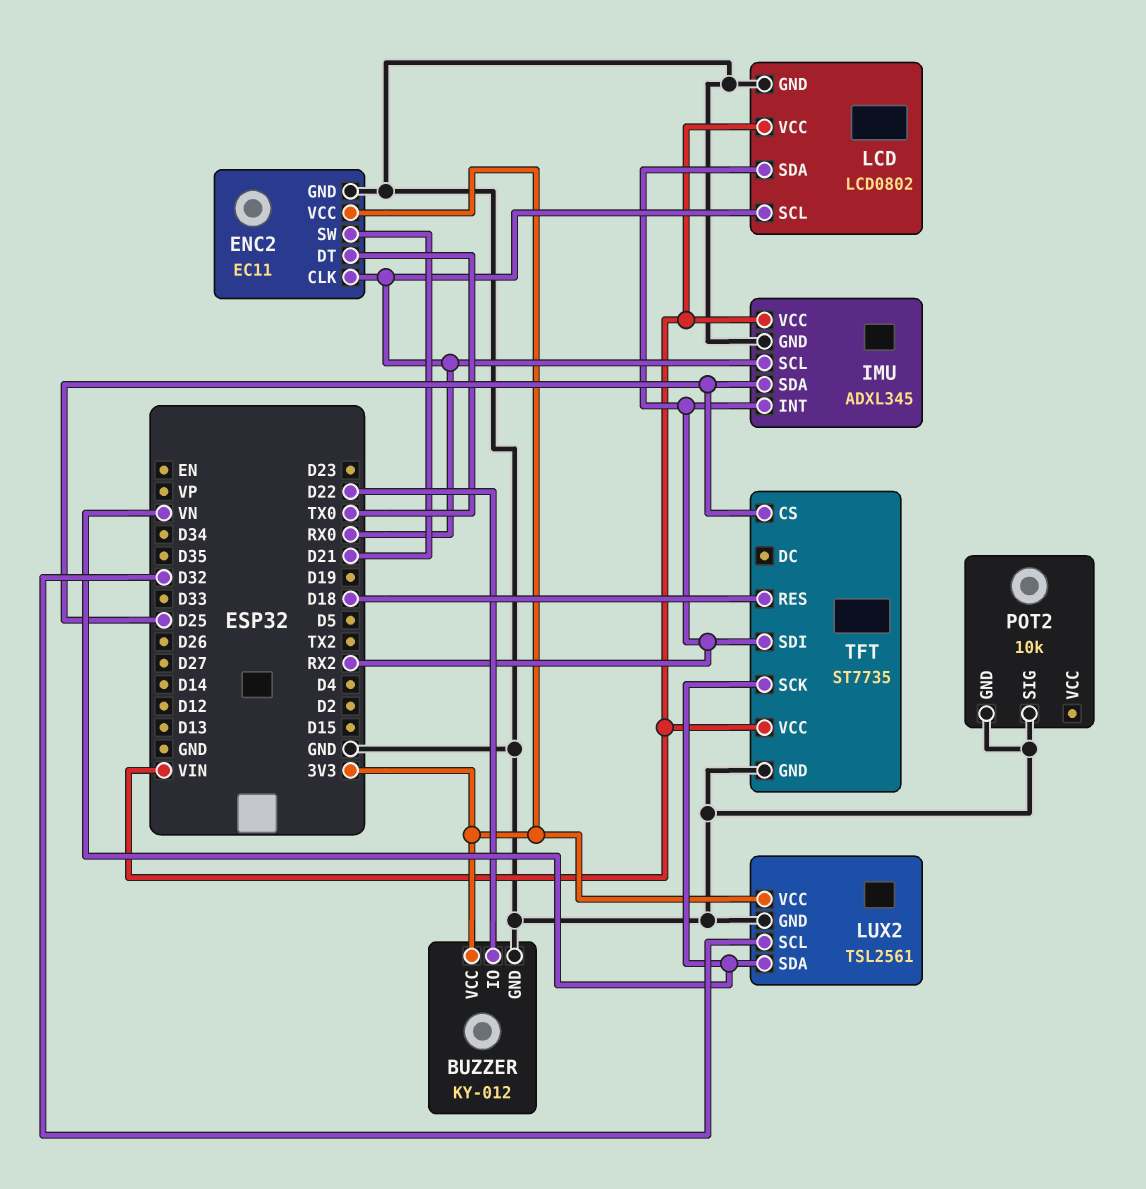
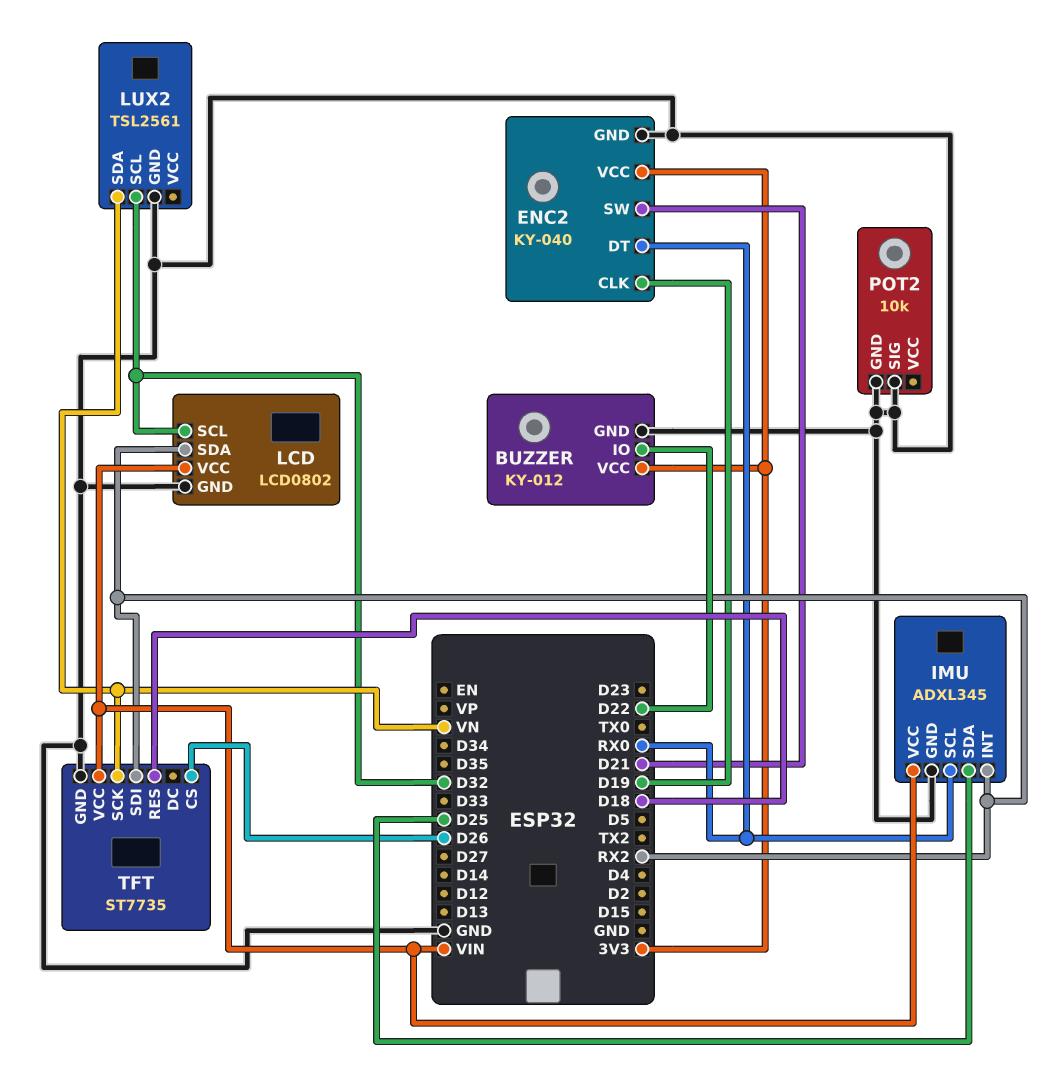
ENC2: EC11 -> KY-040
ENC2 pin CLK: RX0 -> D19
ENC2 pin DT: TX0 -> RX0
LCD pin SCL: RX0 -> D32
LUX2 pin VCC: 3V3 -> none
TFT pin CS: D25 -> D26

